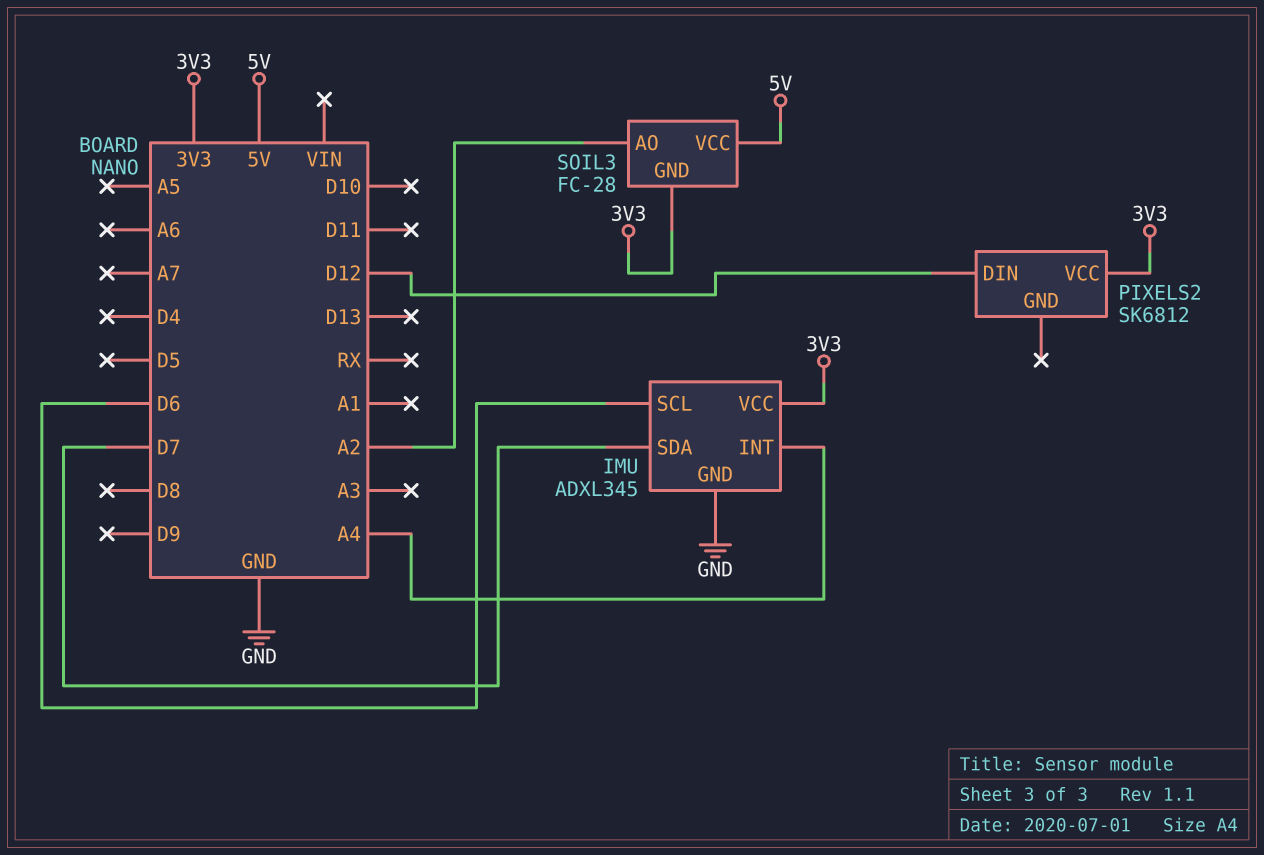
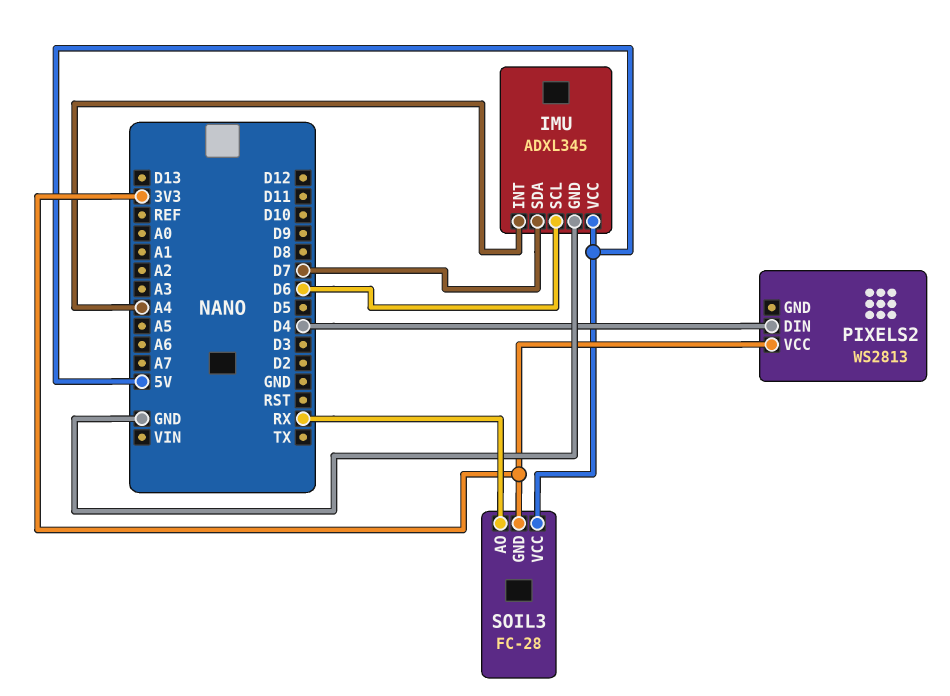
IMU pin VCC: 3V3 -> 5V
PIXELS2: SK6812 -> WS2813
PIXELS2 pin DIN: D12 -> D4
SOIL3 pin AO: A2 -> RX

